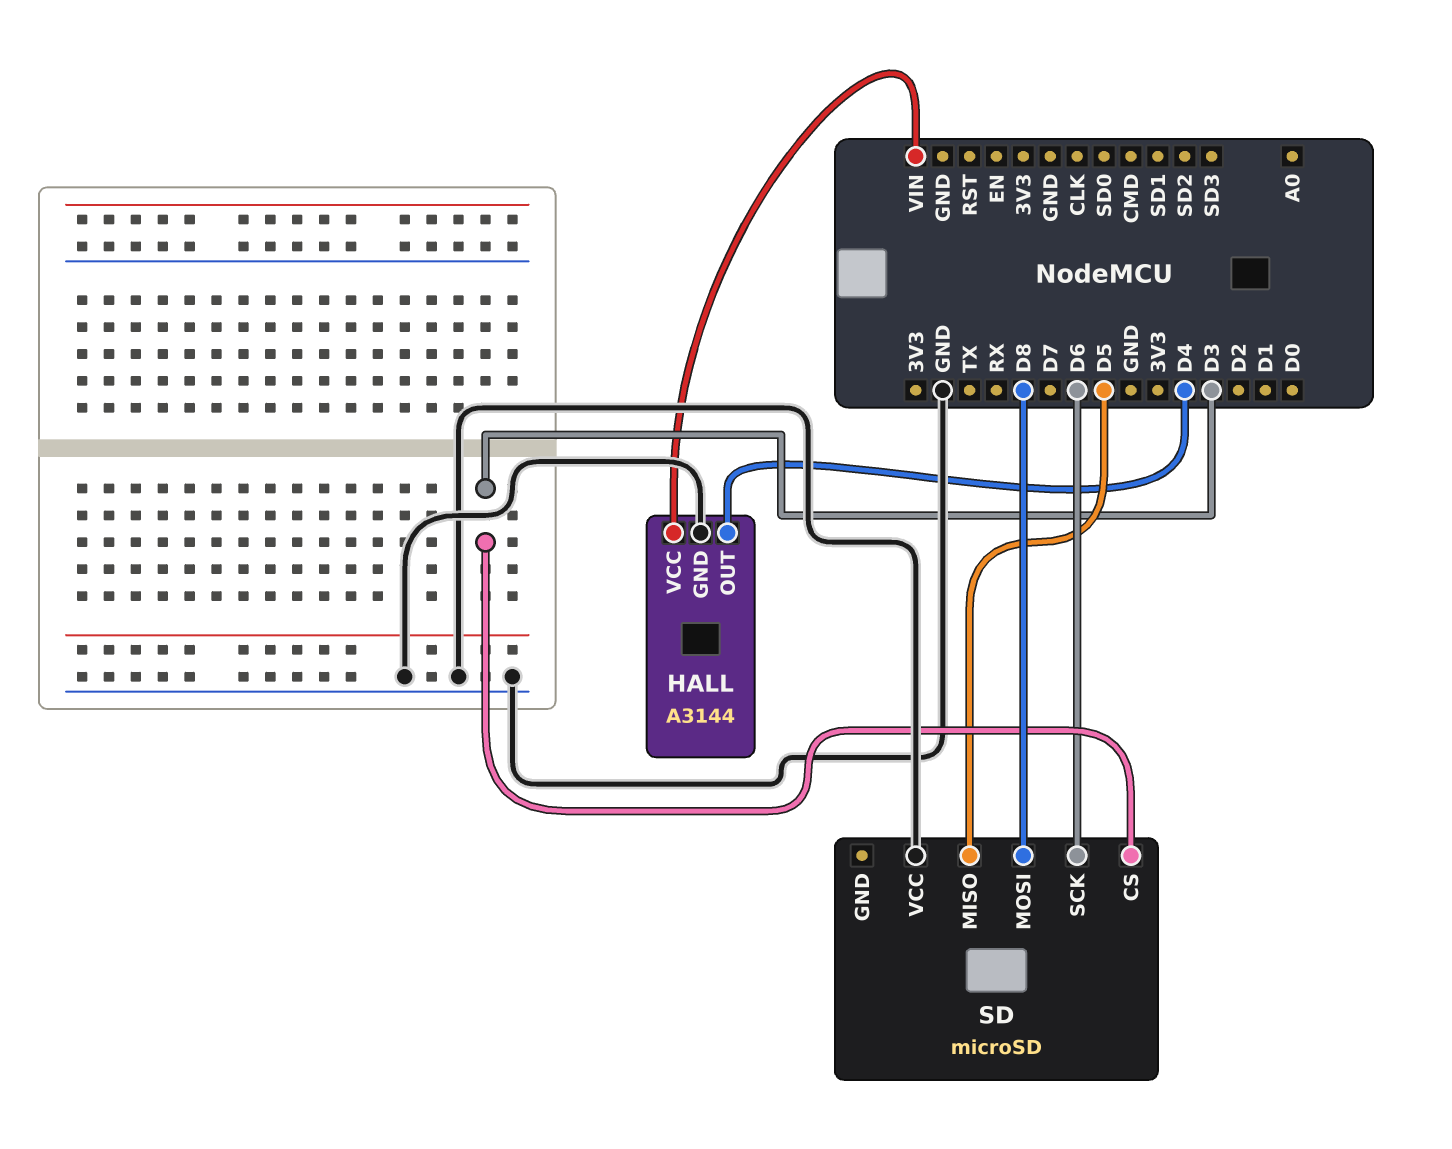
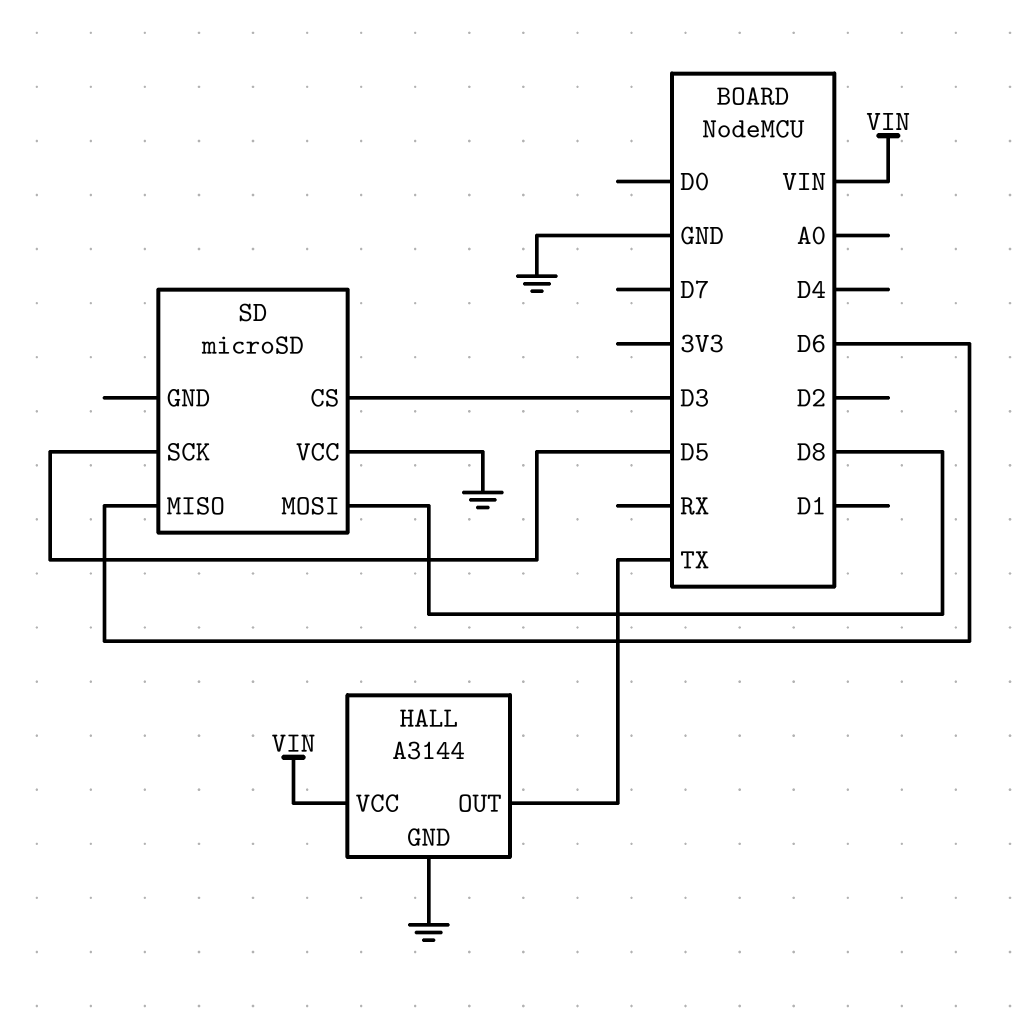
HALL pin OUT: D4 -> TX
SD pin MISO: D5 -> D6
SD pin SCK: D6 -> D5

